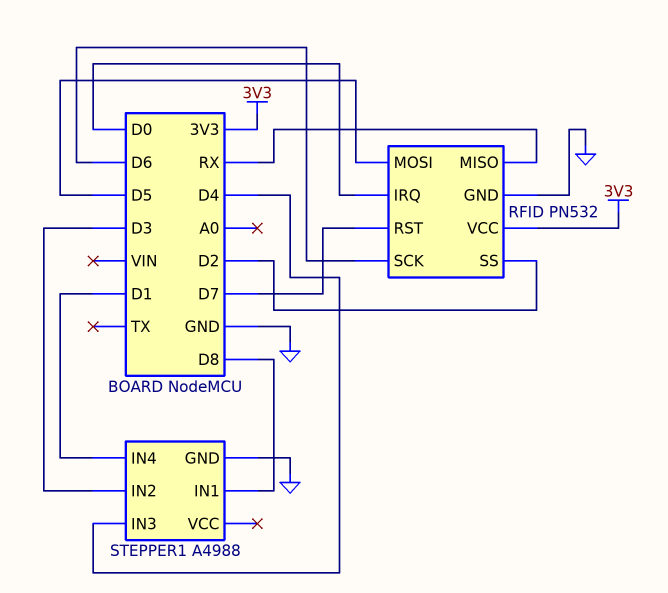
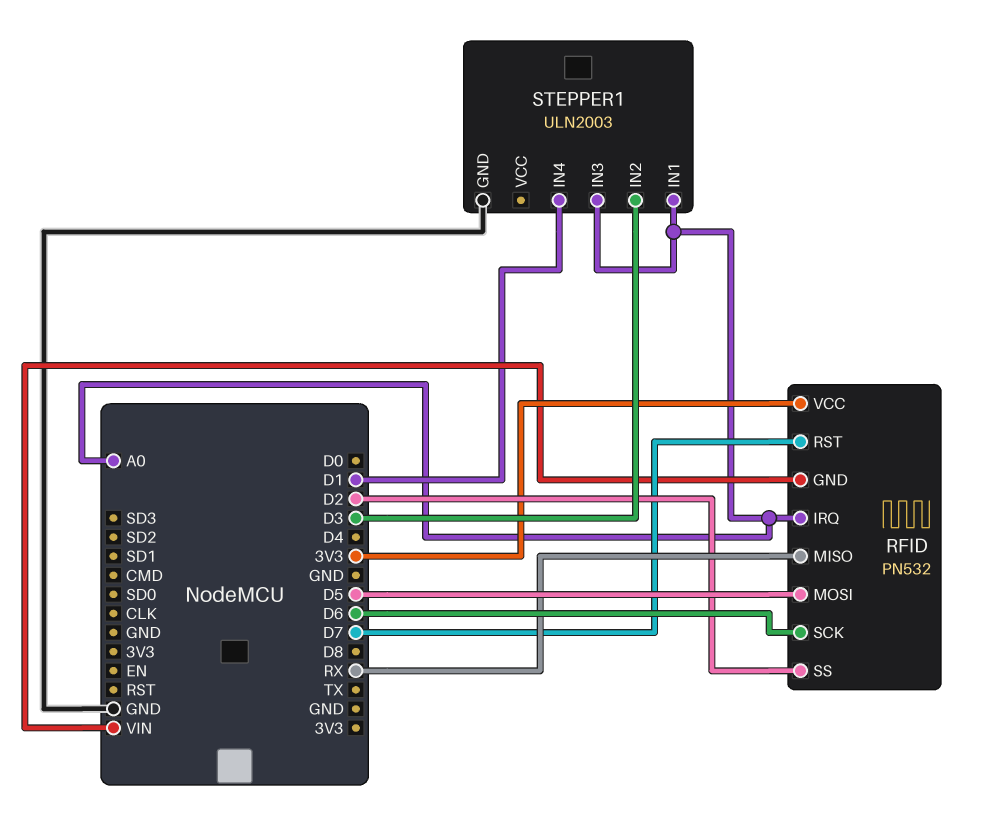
RFID pin GND: GND -> VIN
RFID pin IRQ: D0 -> A0
STEPPER1: A4988 -> ULN2003
STEPPER1 pin IN1: D8 -> A0
STEPPER1 pin IN3: D4 -> A0

